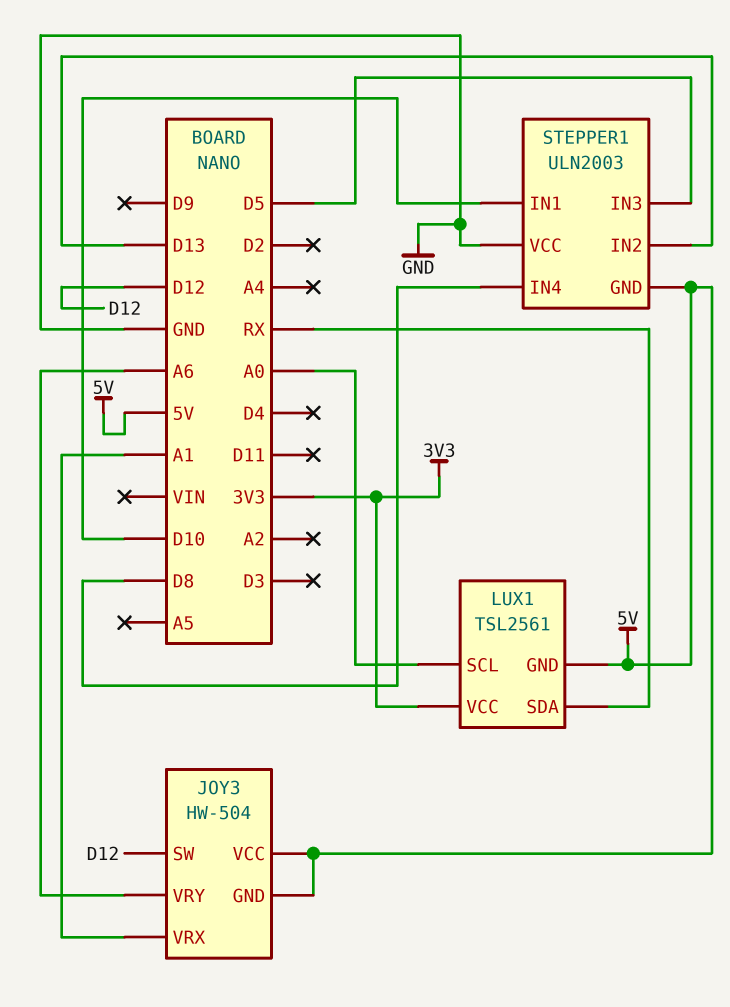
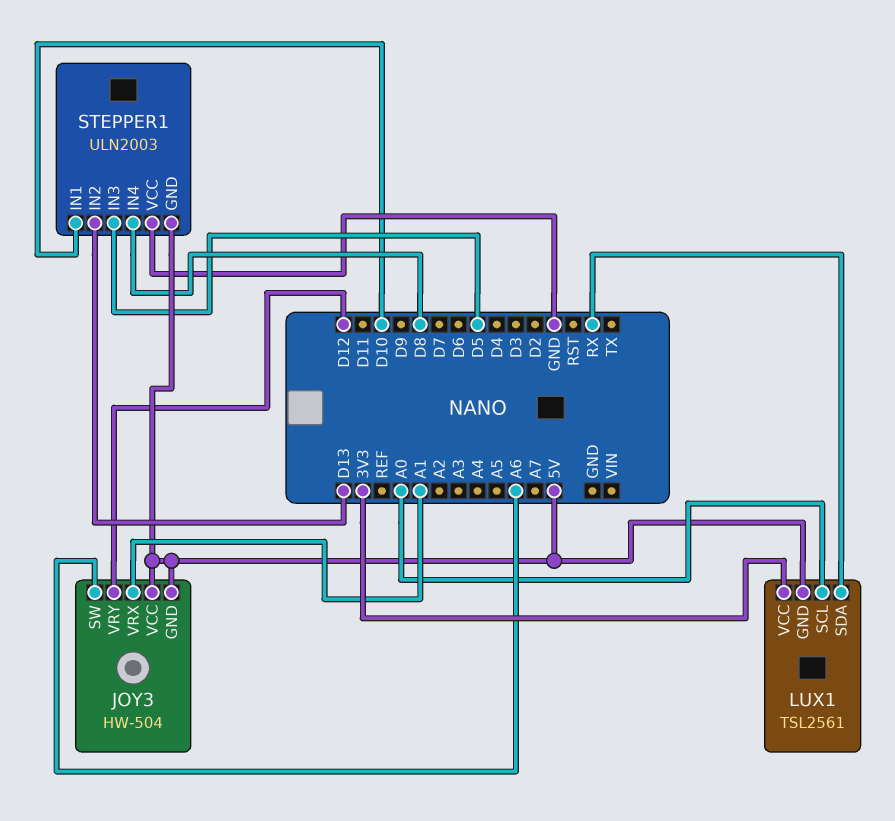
JOY3 pin SW: D12 -> A6
JOY3 pin VRY: A6 -> D12

